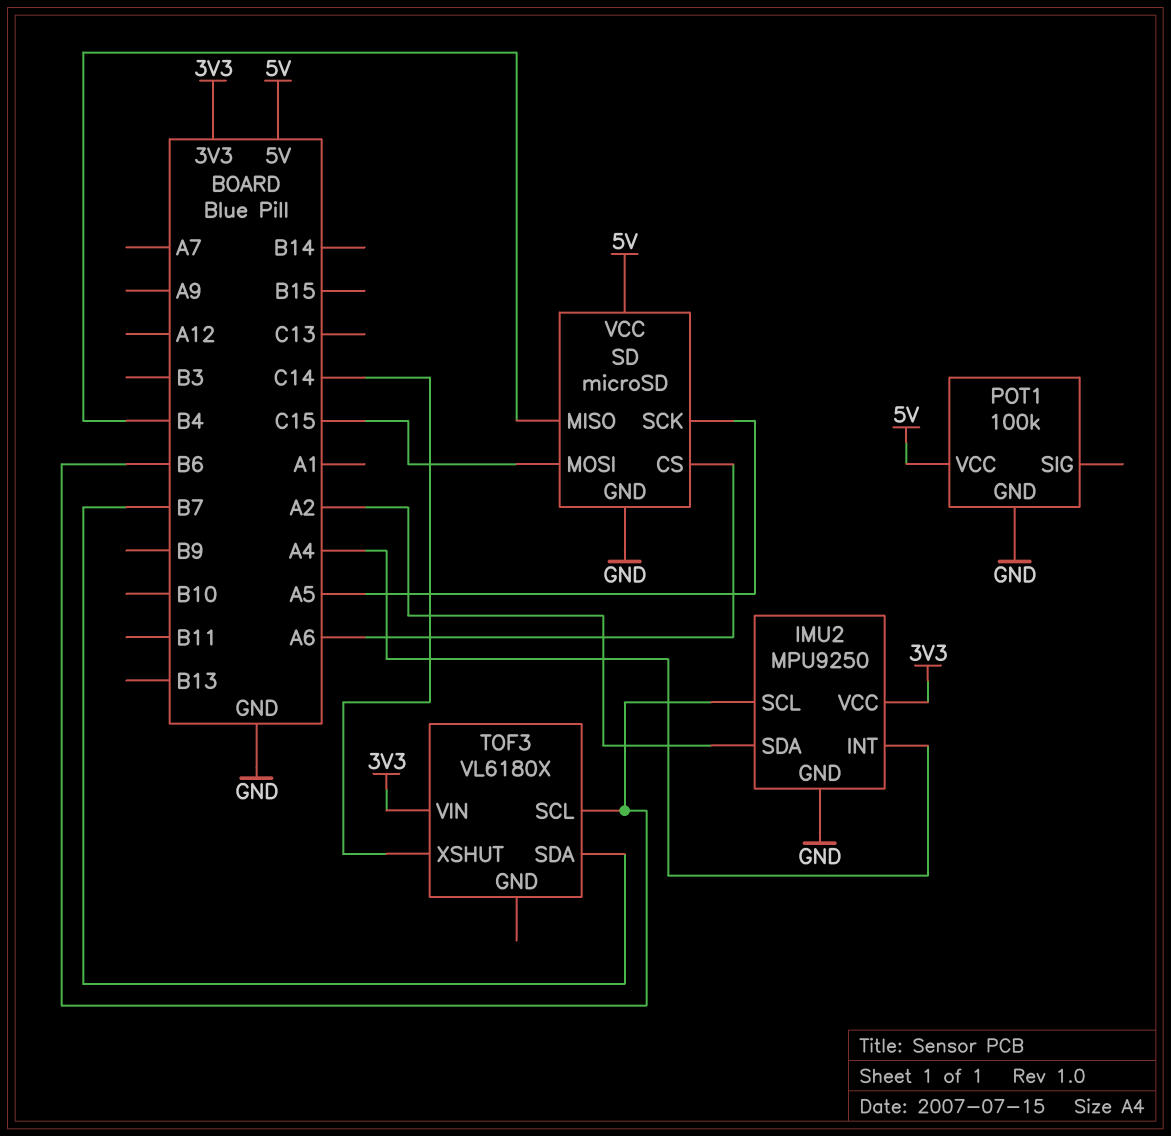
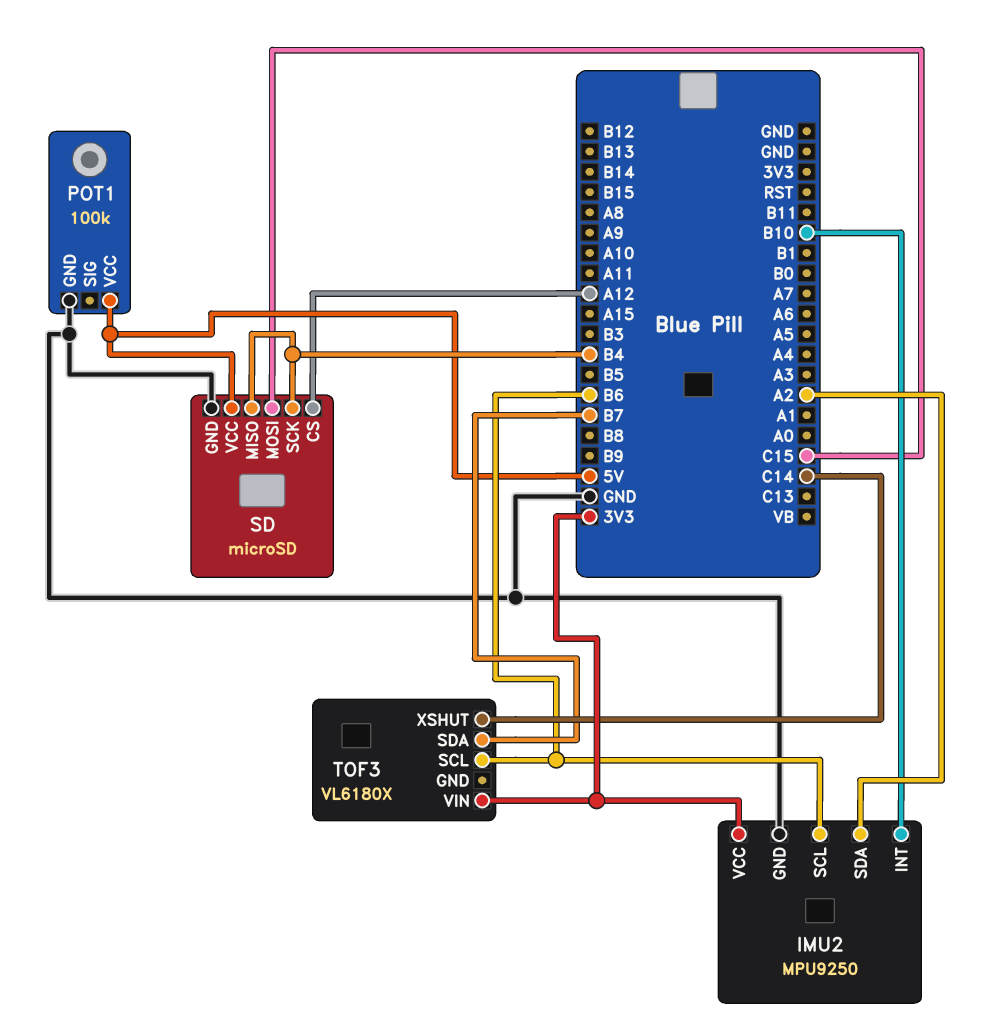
IMU2 pin INT: A4 -> B10
SD pin CS: A6 -> A12
SD pin SCK: A5 -> B4

